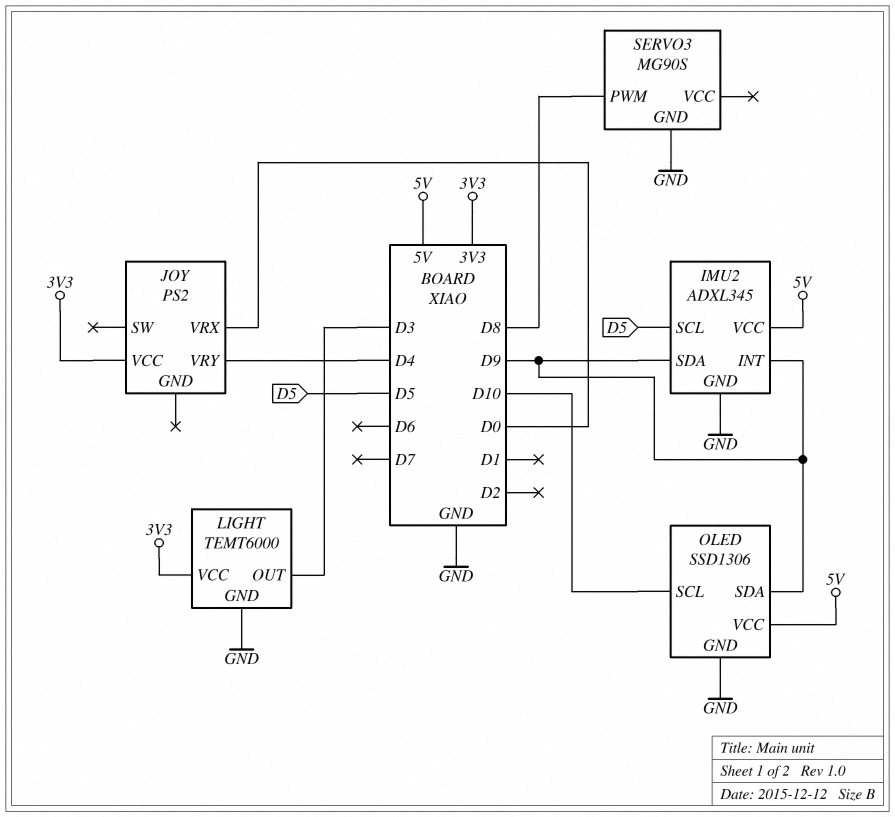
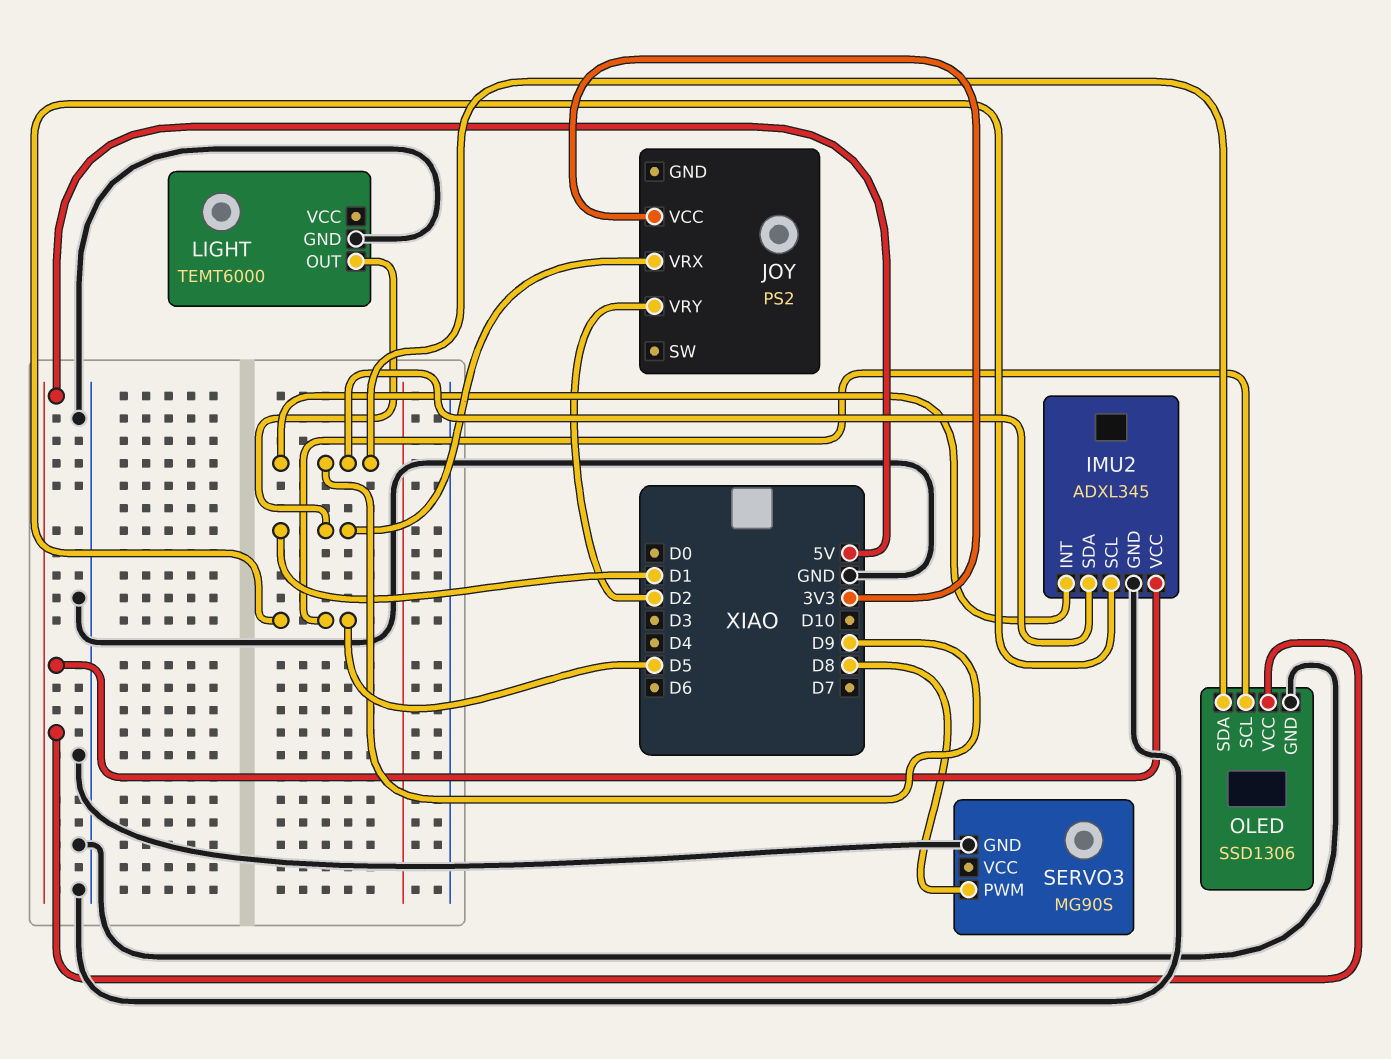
JOY pin VRX: D0 -> D1
JOY pin VRY: D4 -> D2
LIGHT pin OUT: D3 -> D1
LIGHT pin VCC: 3V3 -> none
OLED pin SCL: D10 -> D5

